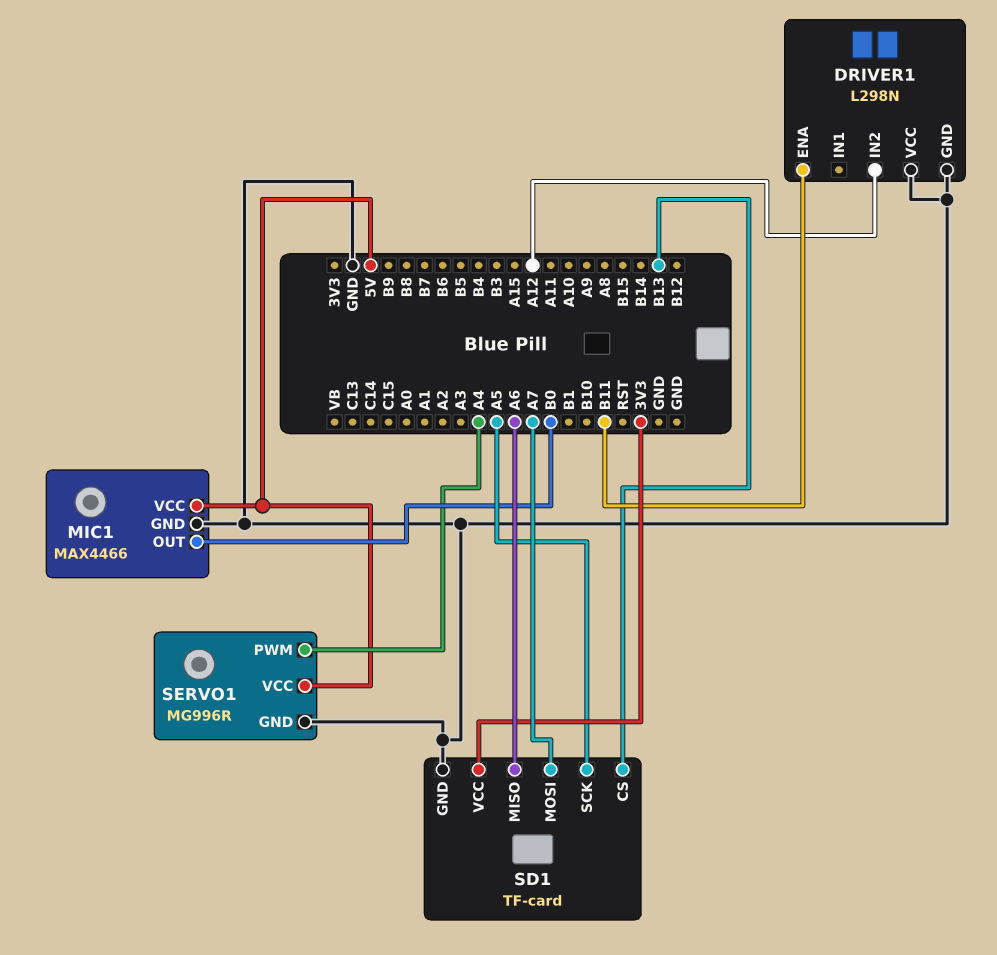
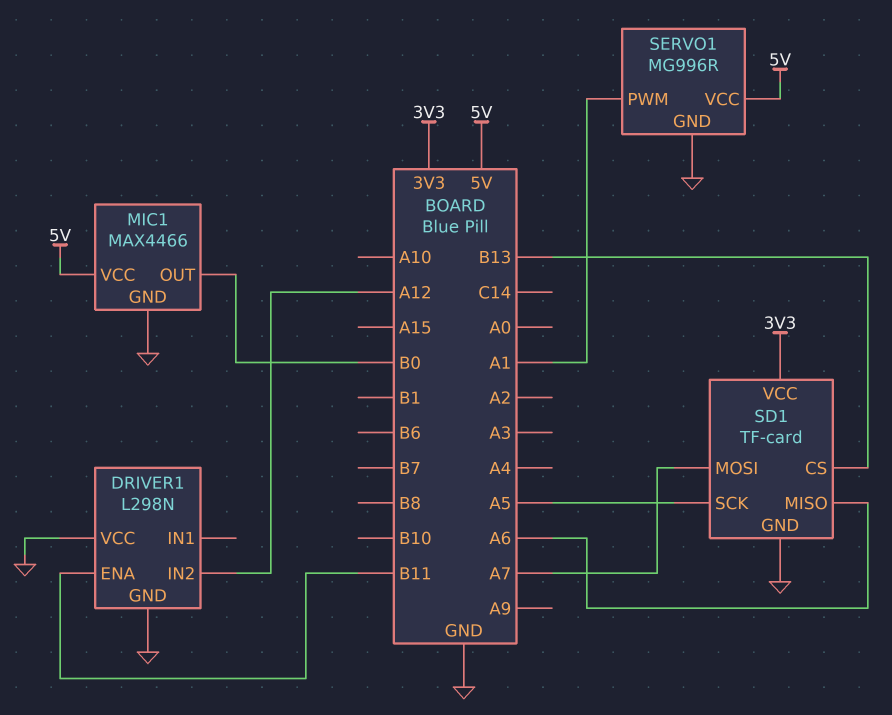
SERVO1 pin PWM: A4 -> A1

